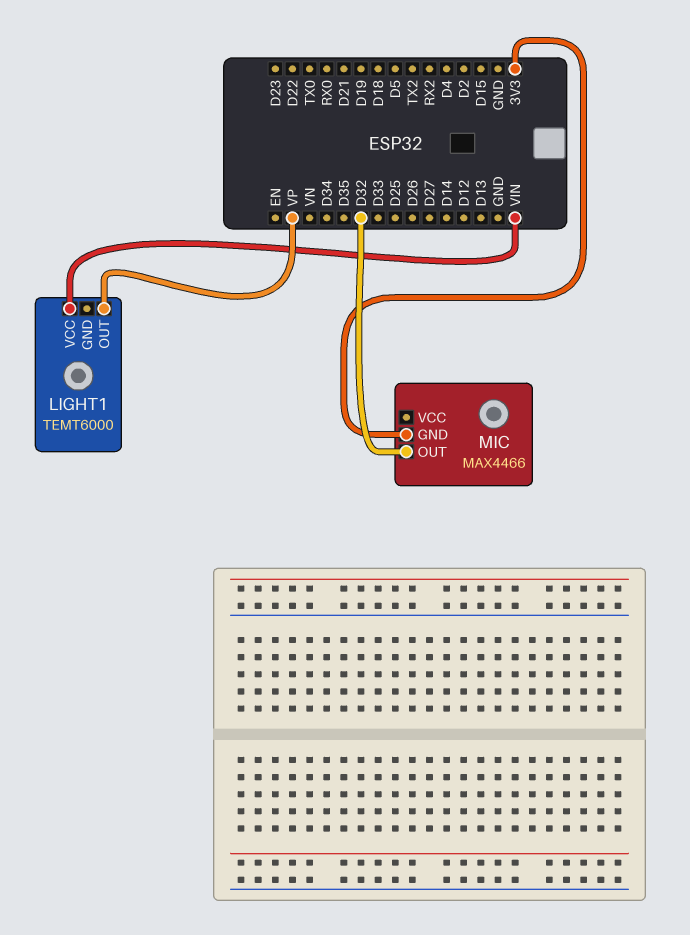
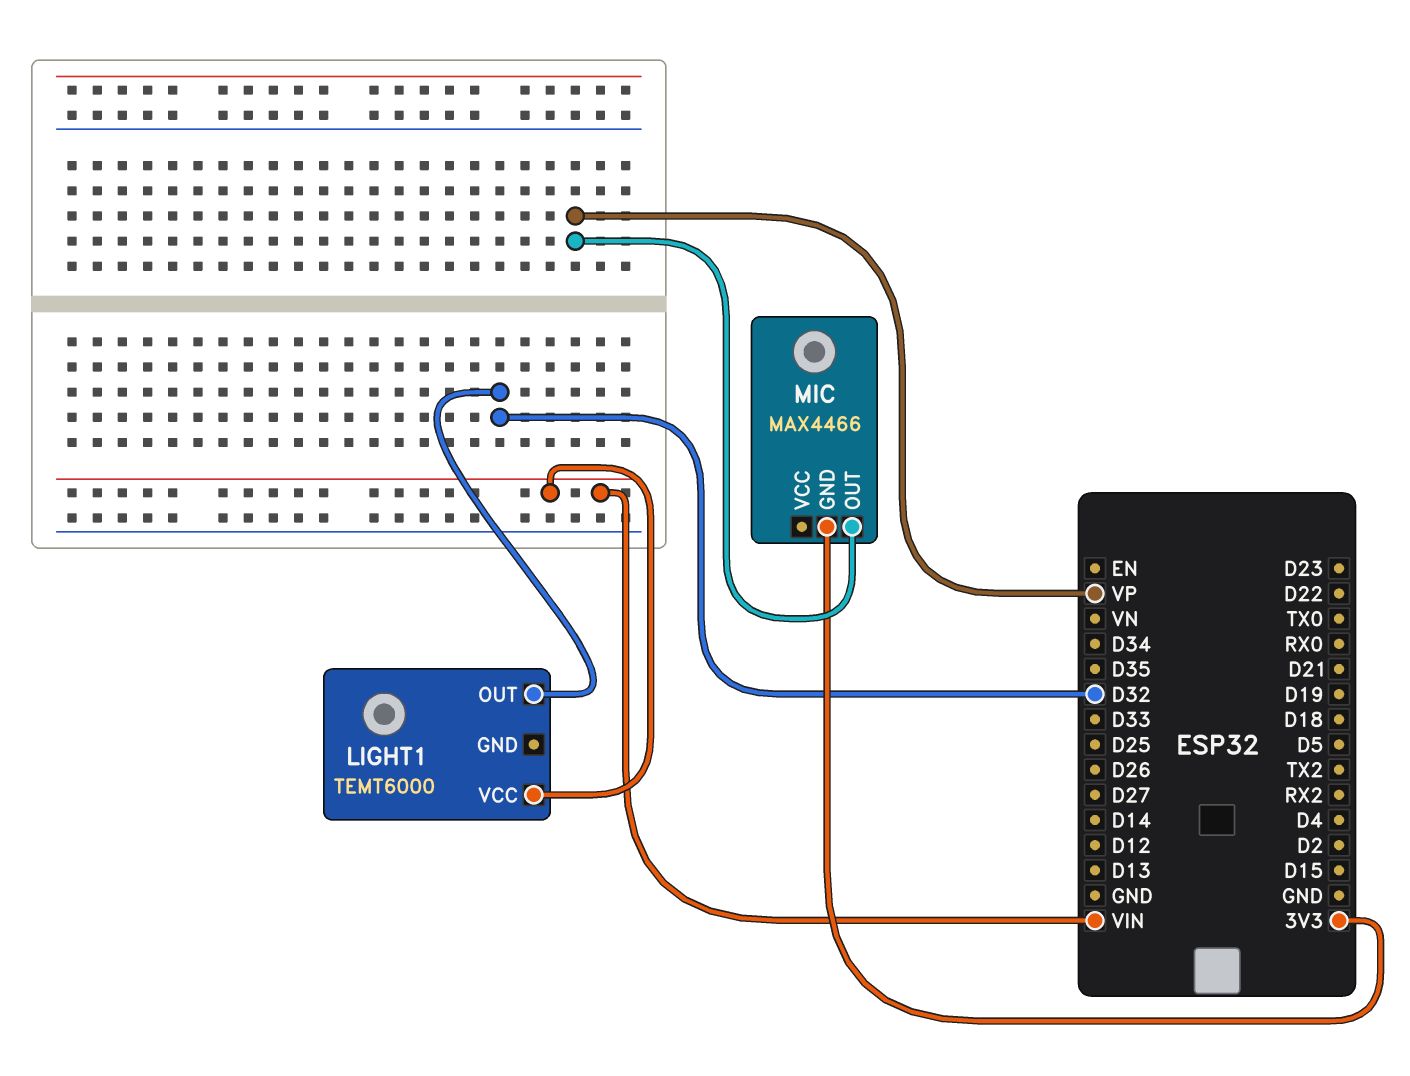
LIGHT1 pin OUT: VP -> D32
MIC pin OUT: D32 -> VP

